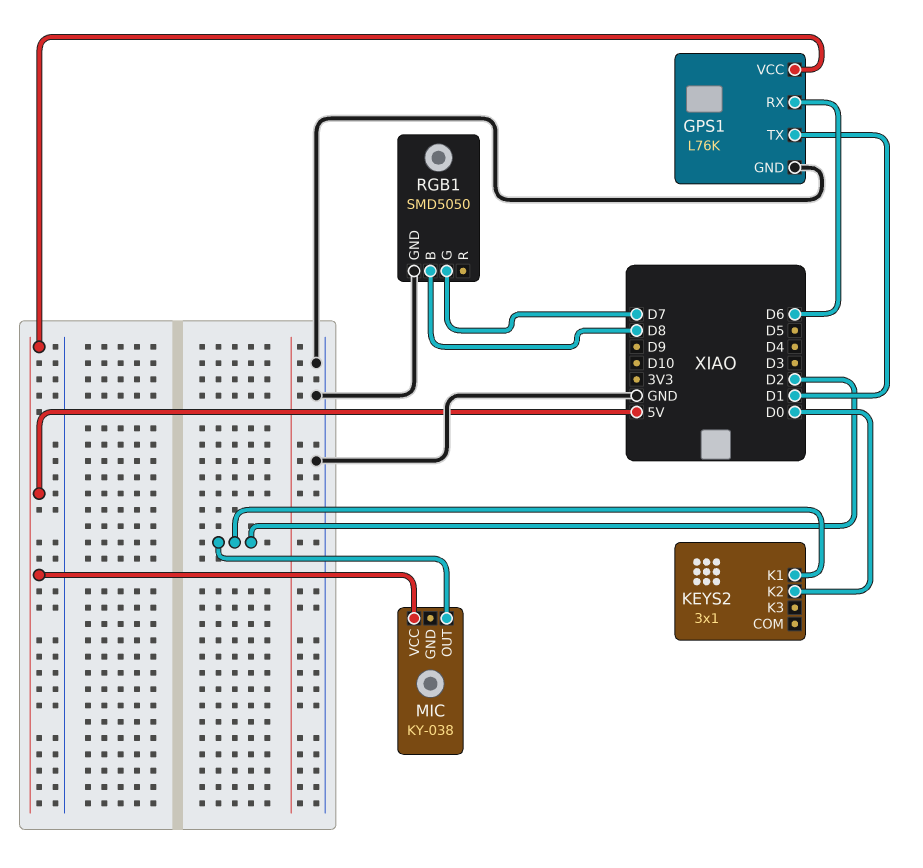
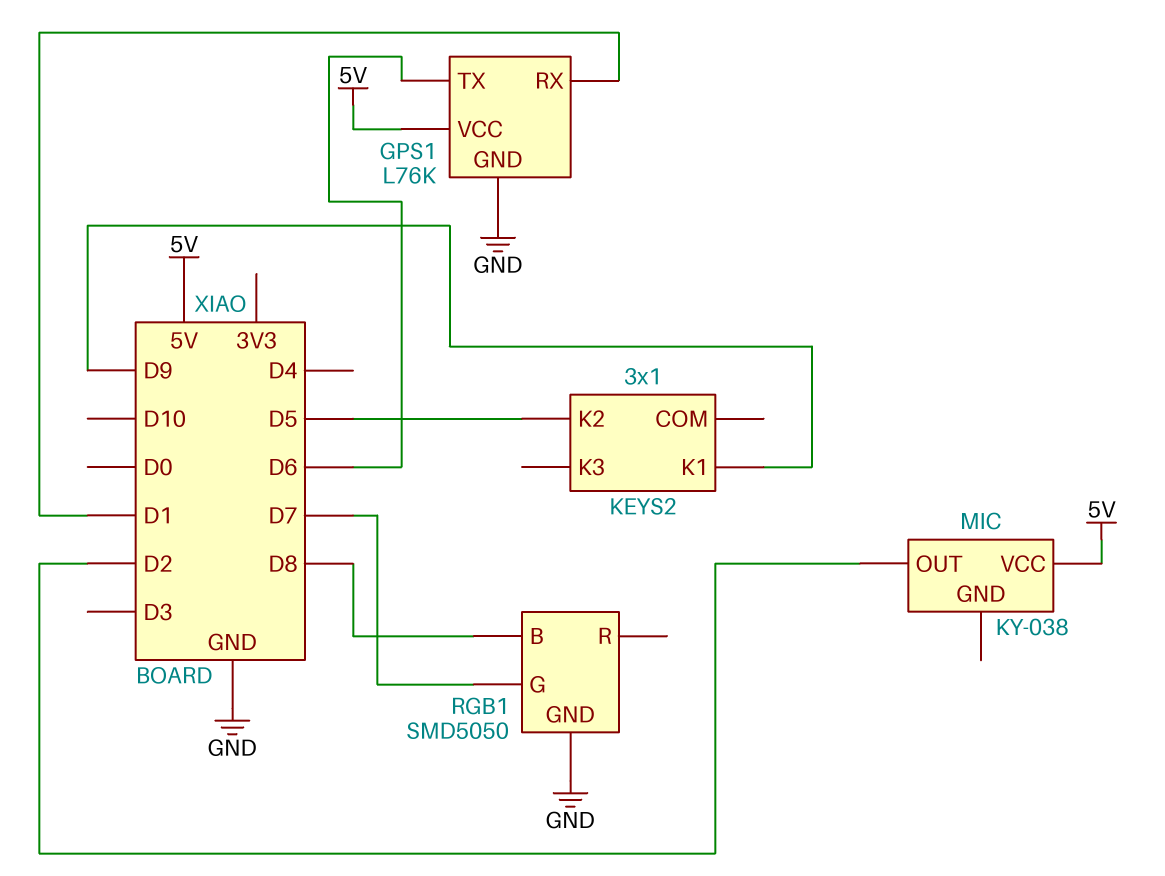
GPS1 pin RX: D6 -> D1
GPS1 pin TX: D1 -> D6
KEYS2 pin K1: D2 -> D9
KEYS2 pin K2: D0 -> D5

